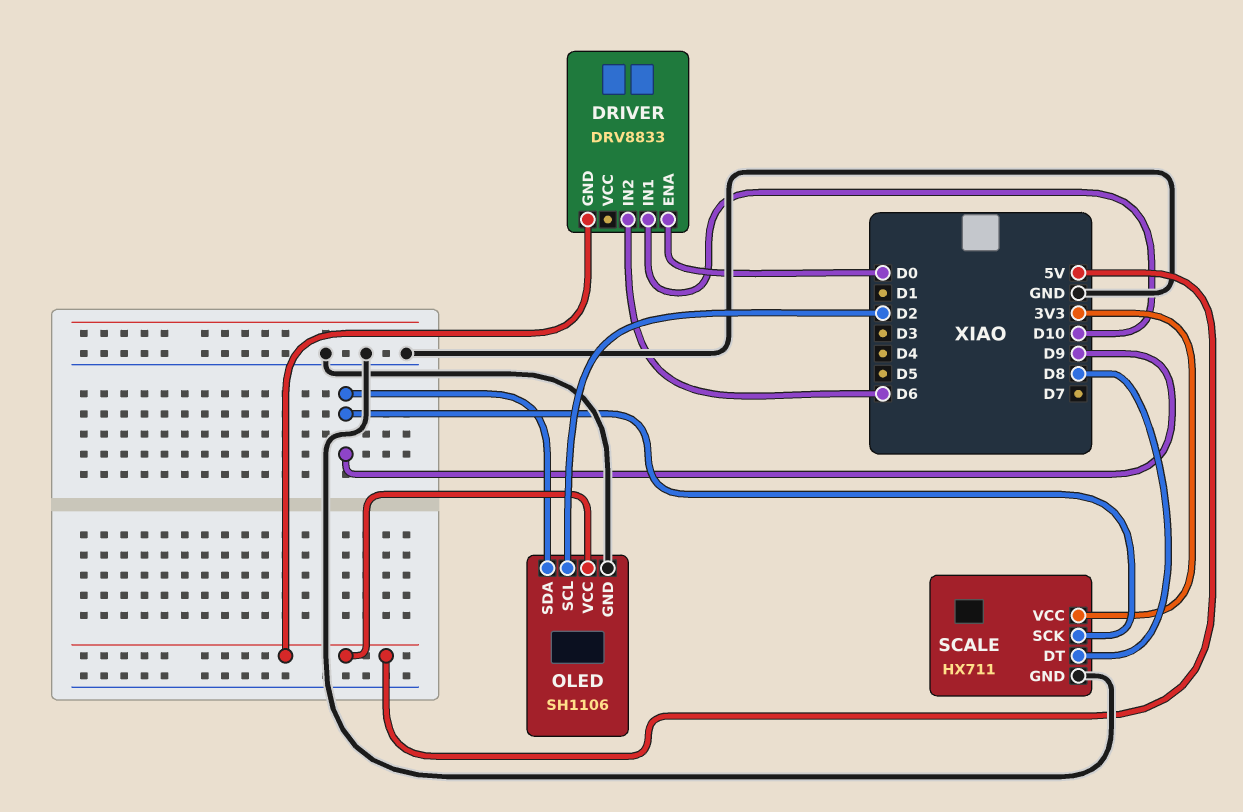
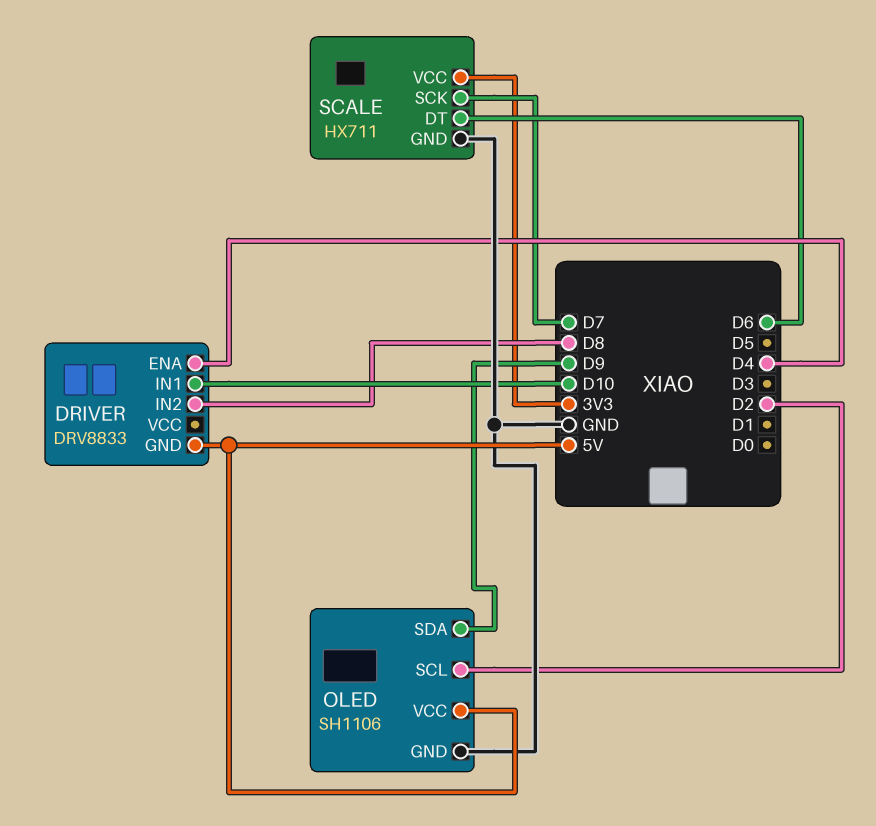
DRIVER pin ENA: D0 -> D4
DRIVER pin IN2: D6 -> D8
SCALE pin DT: D8 -> D6
SCALE pin SCK: D9 -> D7

